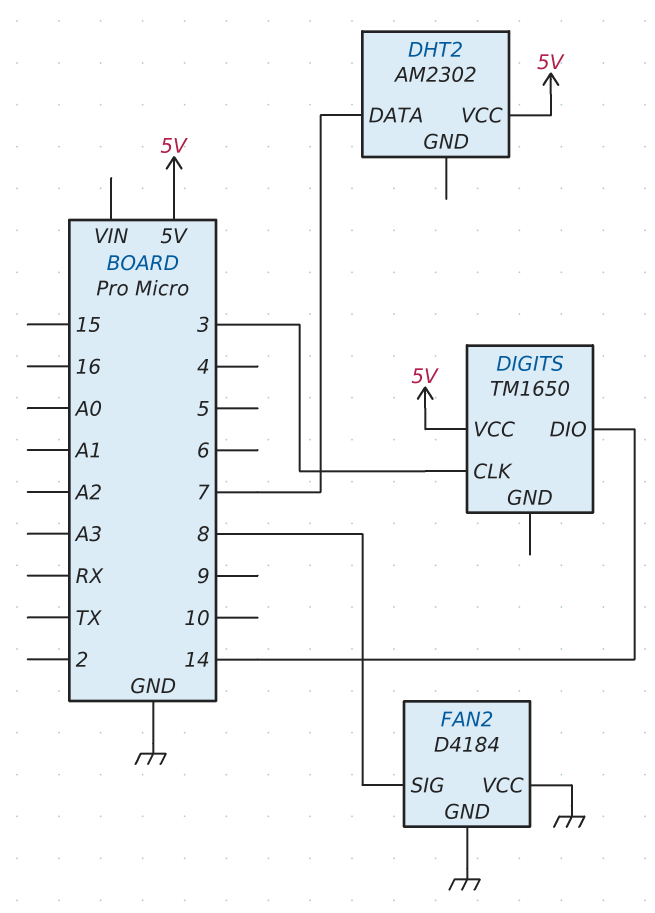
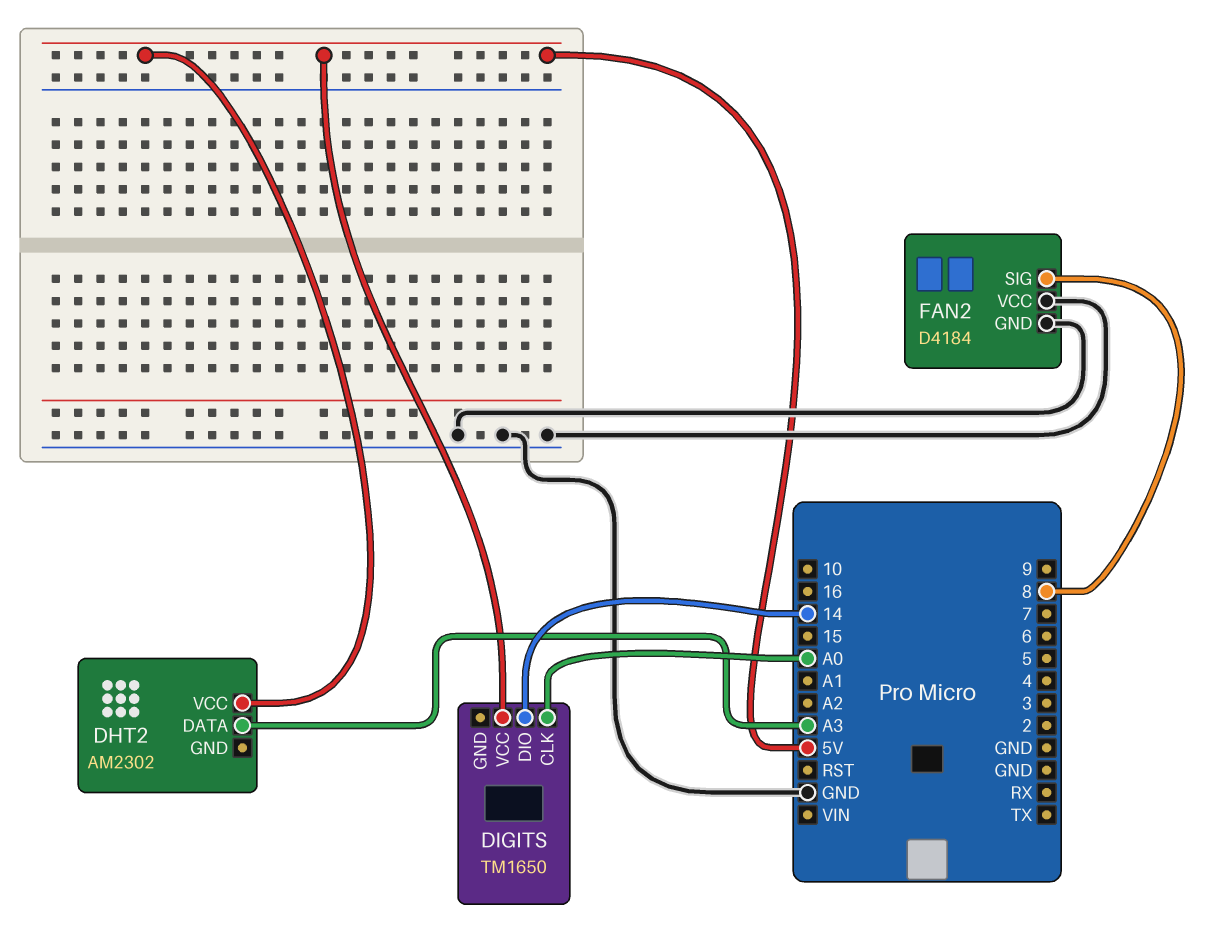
DHT2 pin DATA: 7 -> A3
DIGITS pin CLK: 3 -> A0

